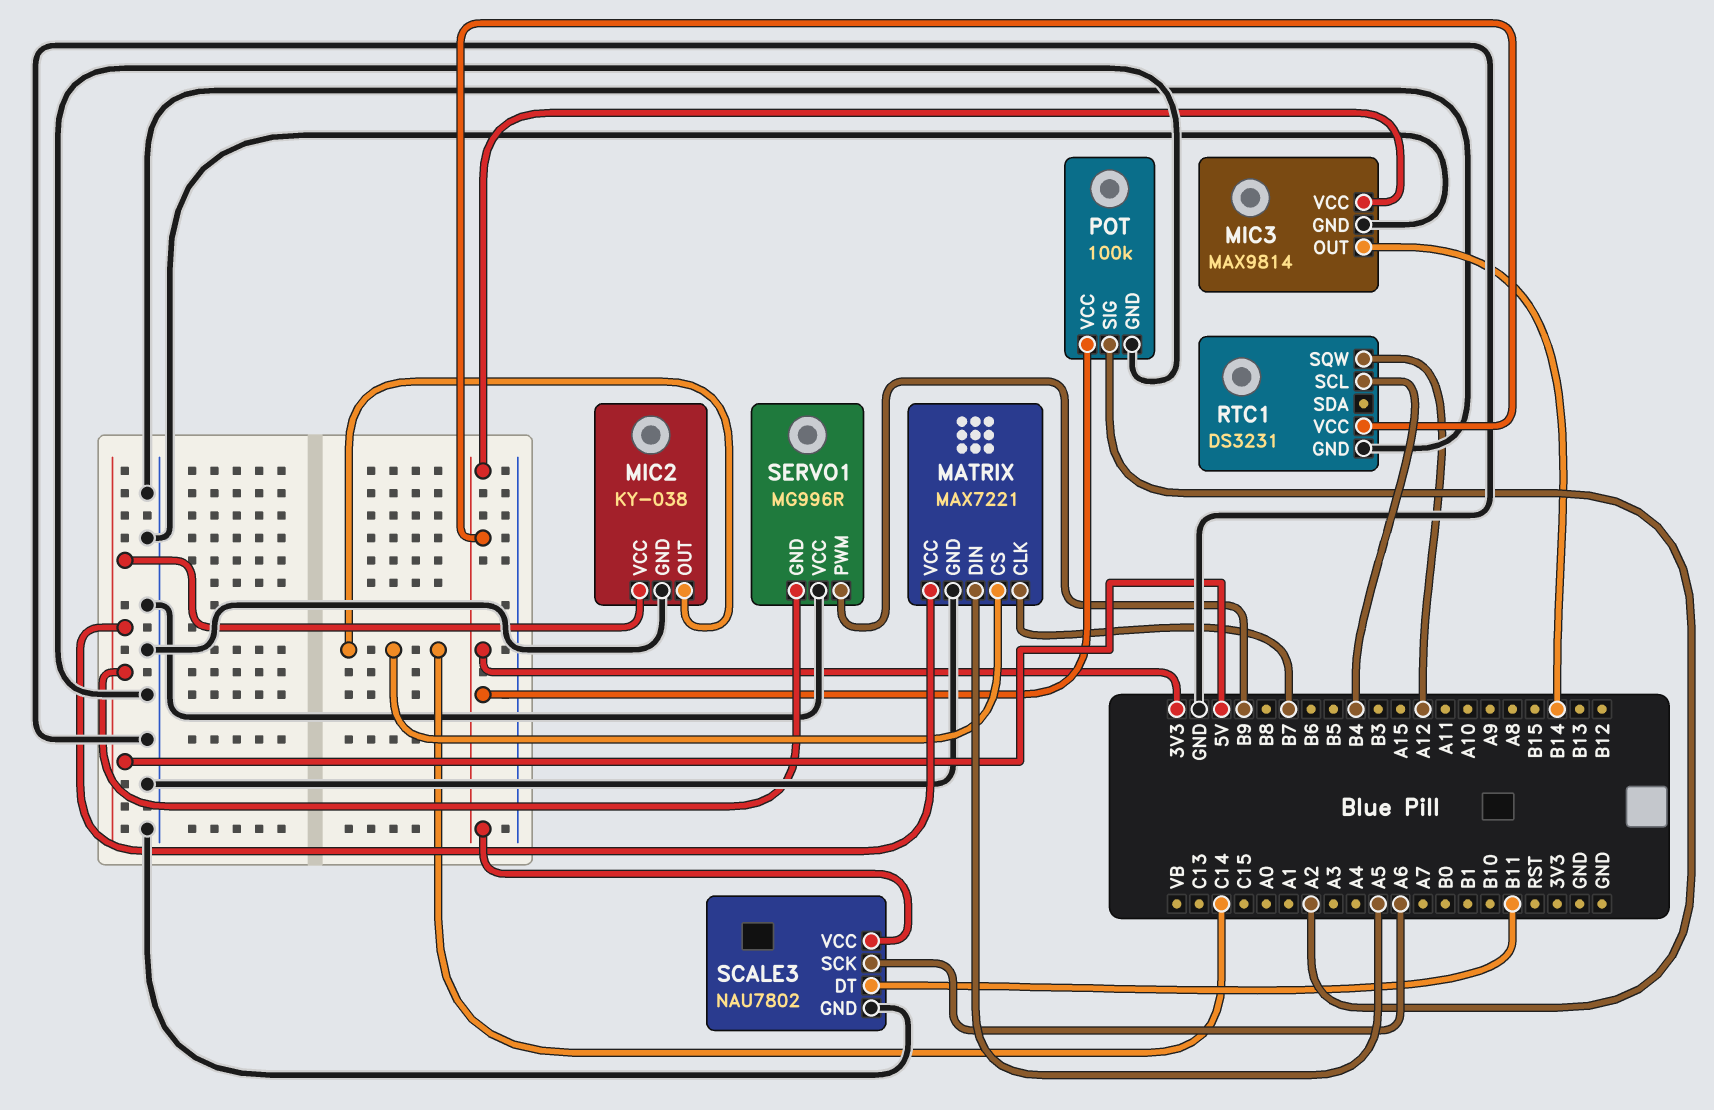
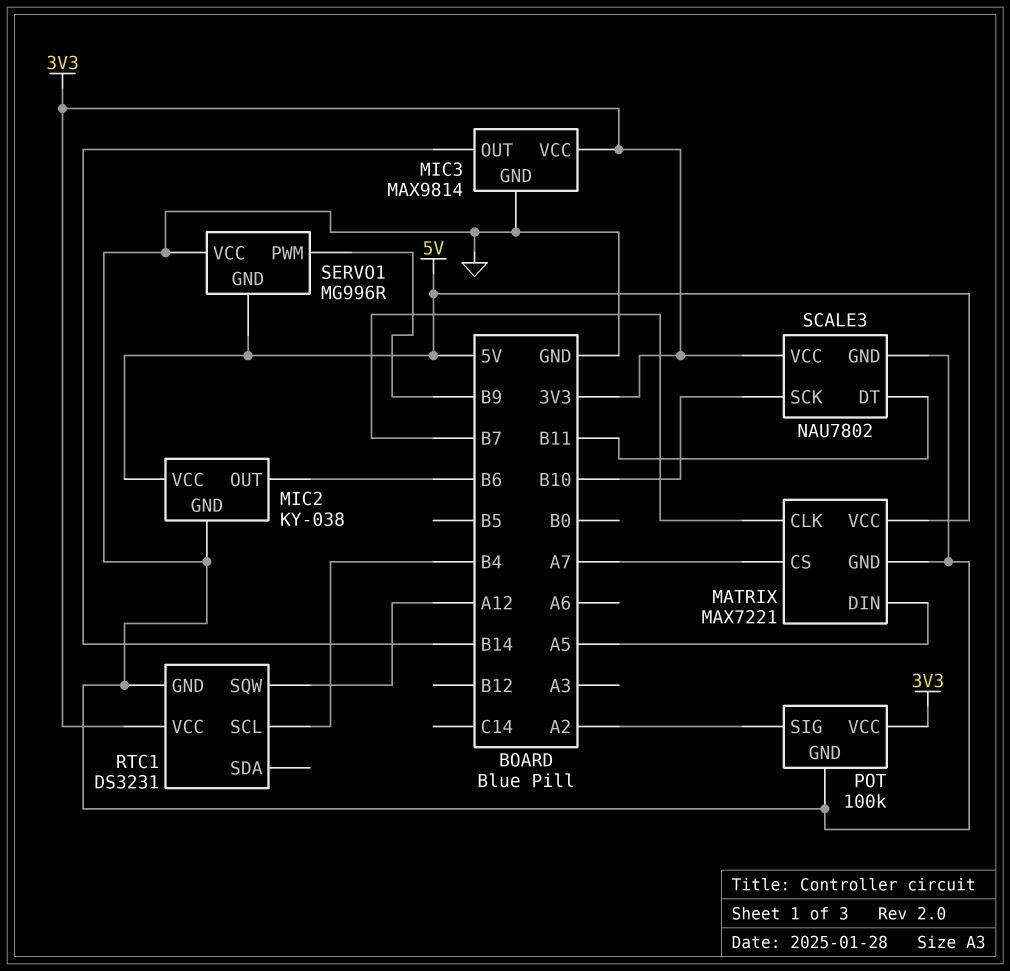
MATRIX pin CS: C14 -> A7
MIC2 pin OUT: C14 -> B6
SCALE3 pin SCK: A6 -> B10

